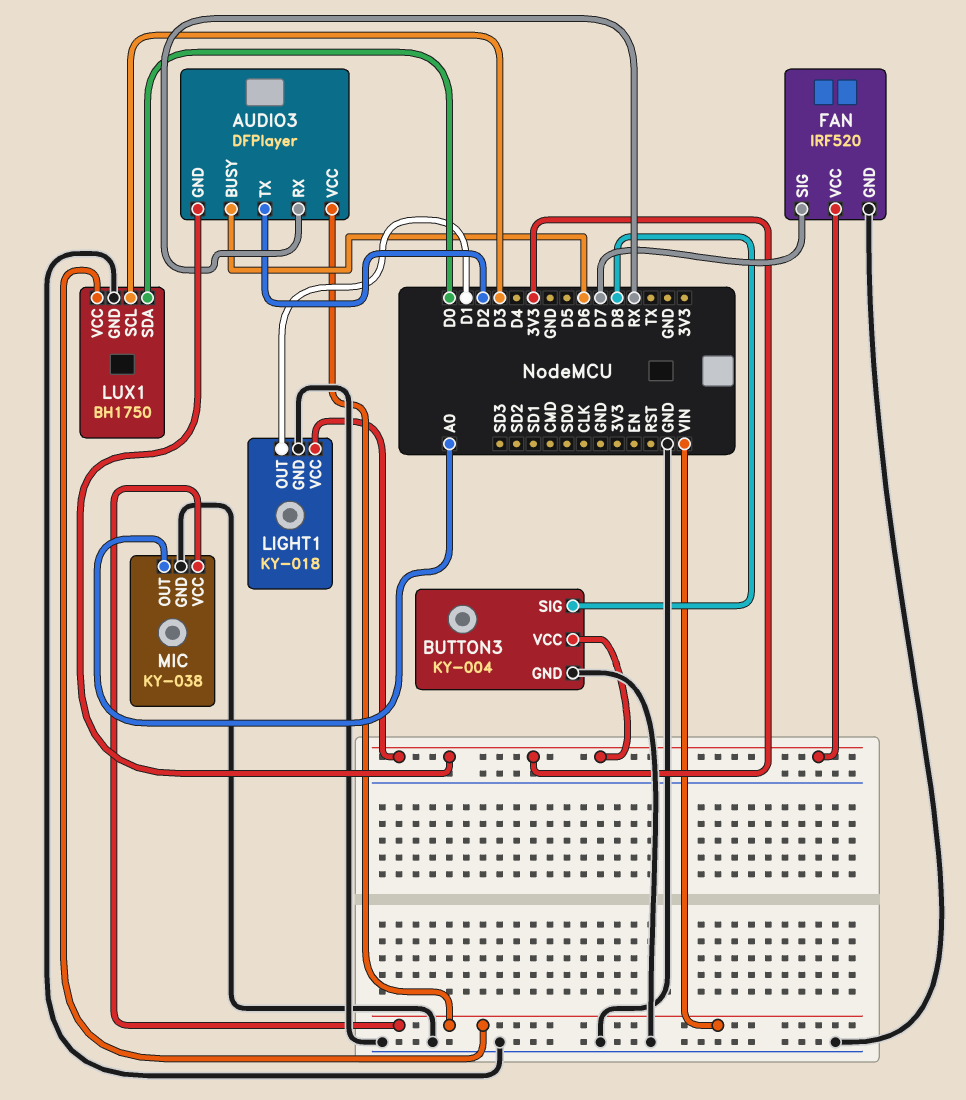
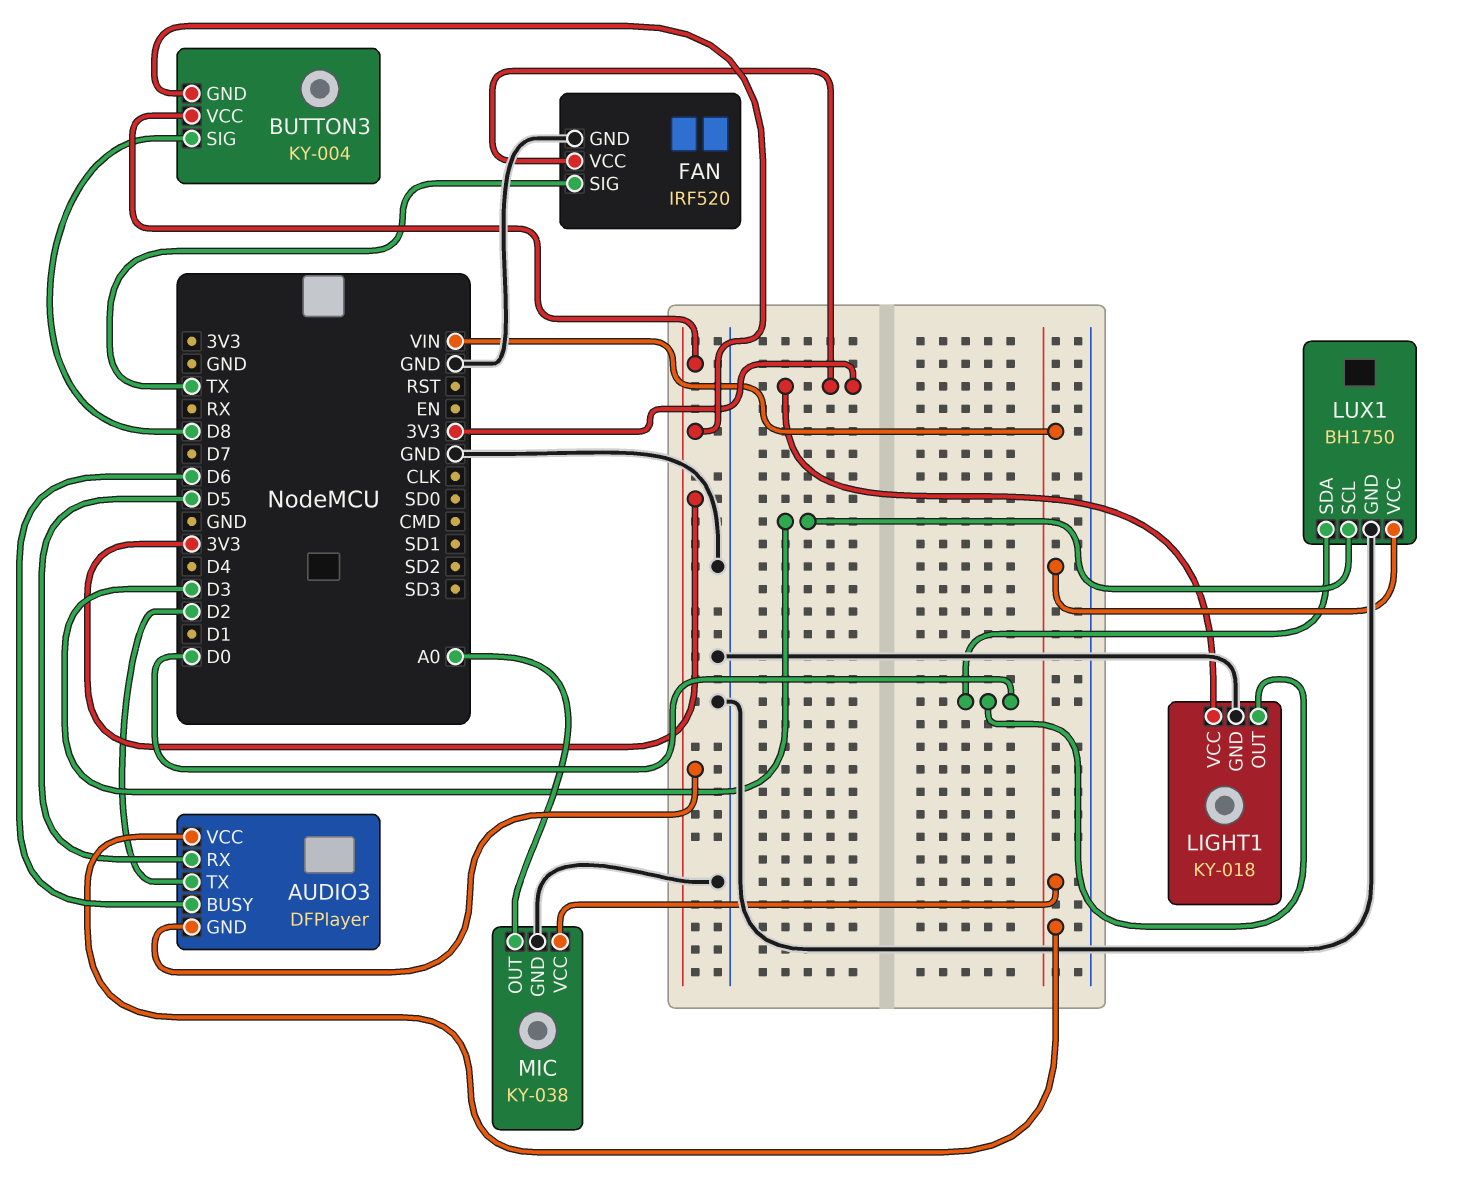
AUDIO3 pin RX: RX -> D5
BUTTON3 pin GND: GND -> 3V3
FAN pin SIG: D7 -> TX
LIGHT1 pin OUT: D1 -> D0

